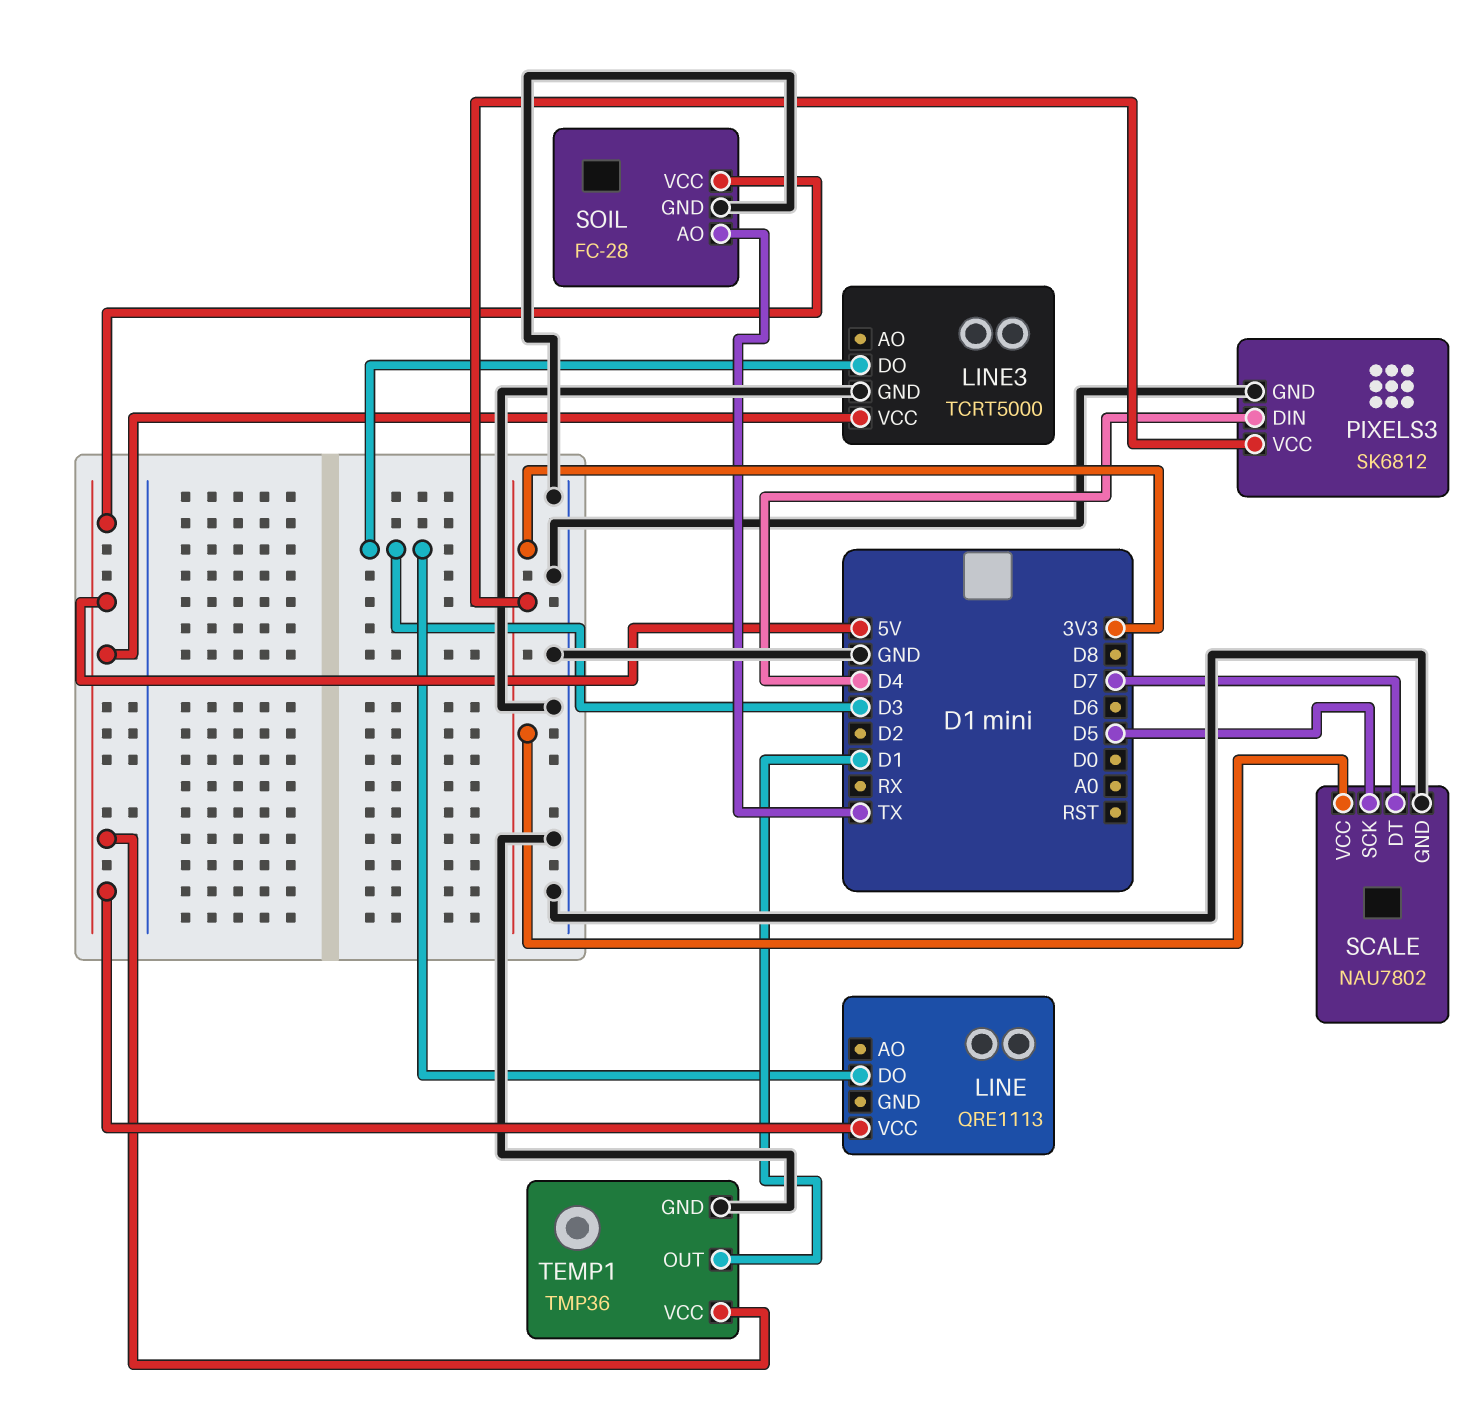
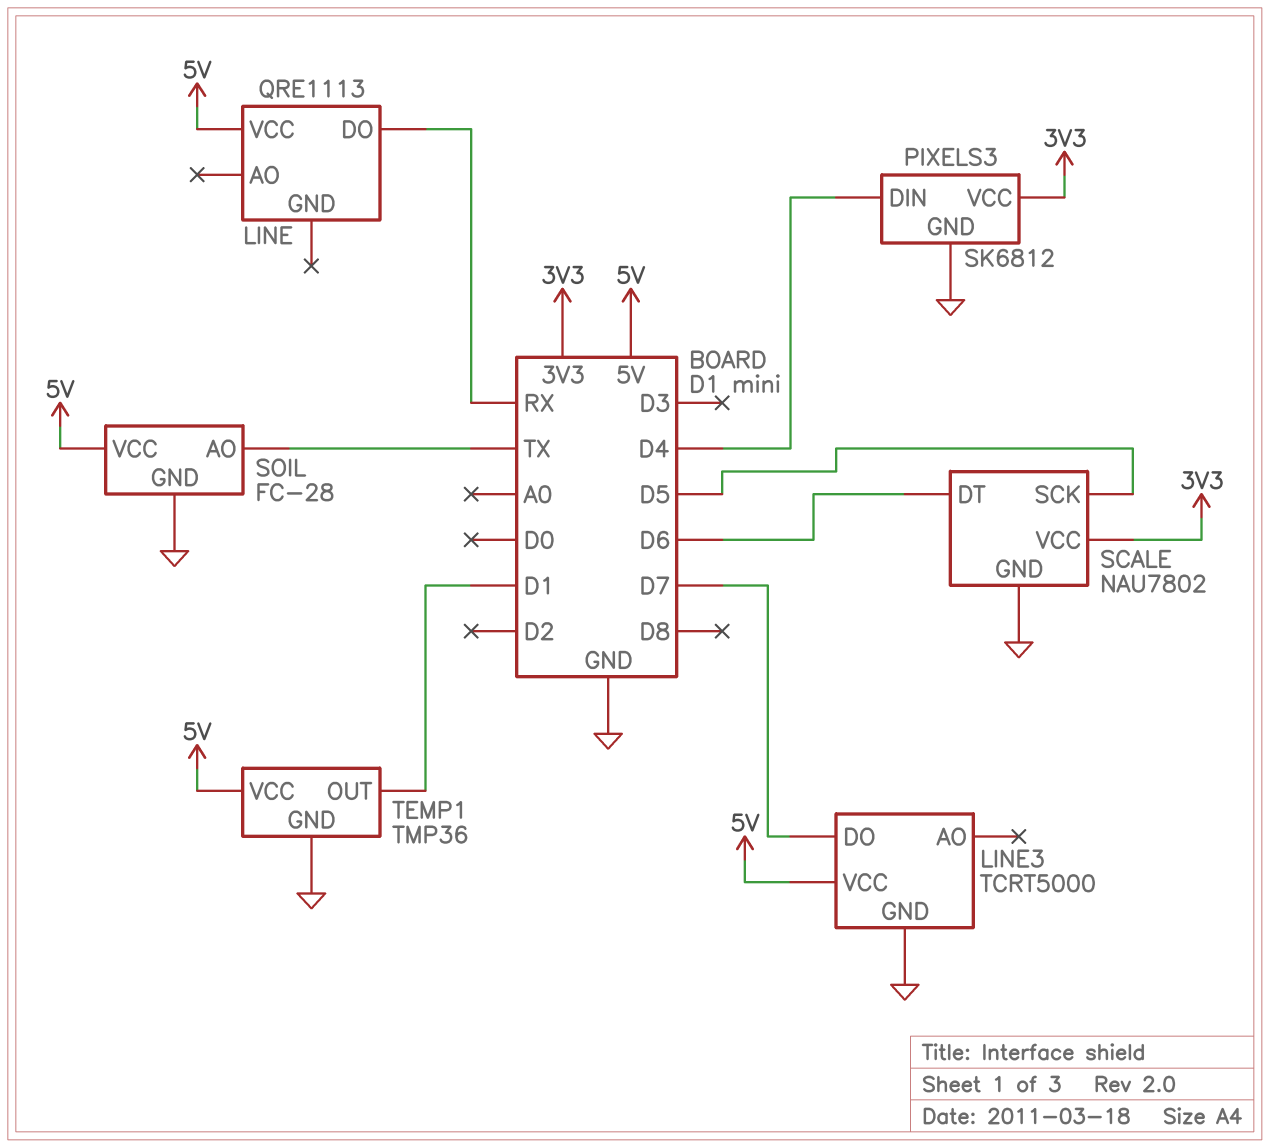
LINE pin DO: D3 -> RX
LINE3 pin DO: D3 -> D7
SCALE pin DT: D7 -> D6

